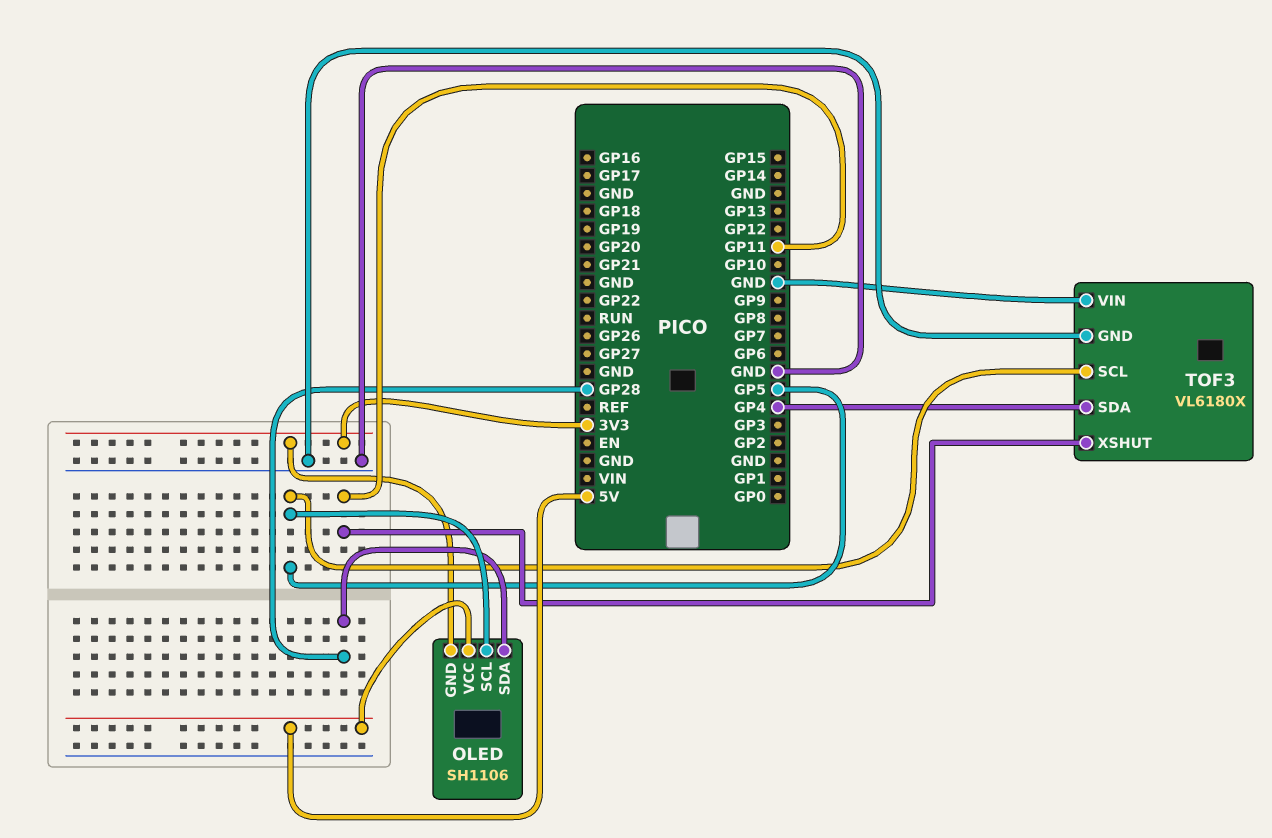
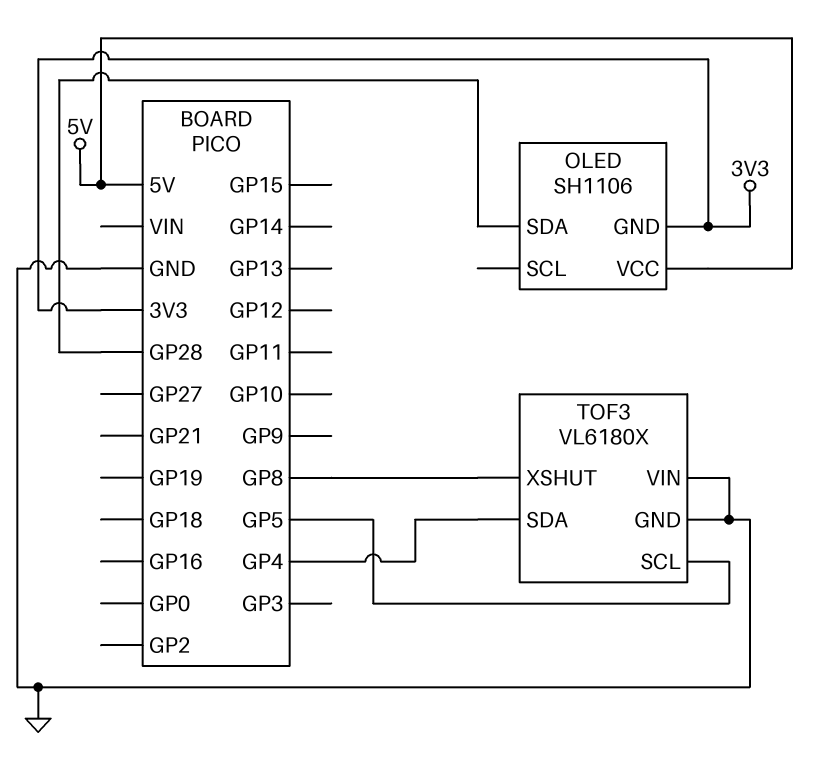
OLED pin SCL: GP5 -> none
TOF3 pin XSHUT: GP11 -> GP8

